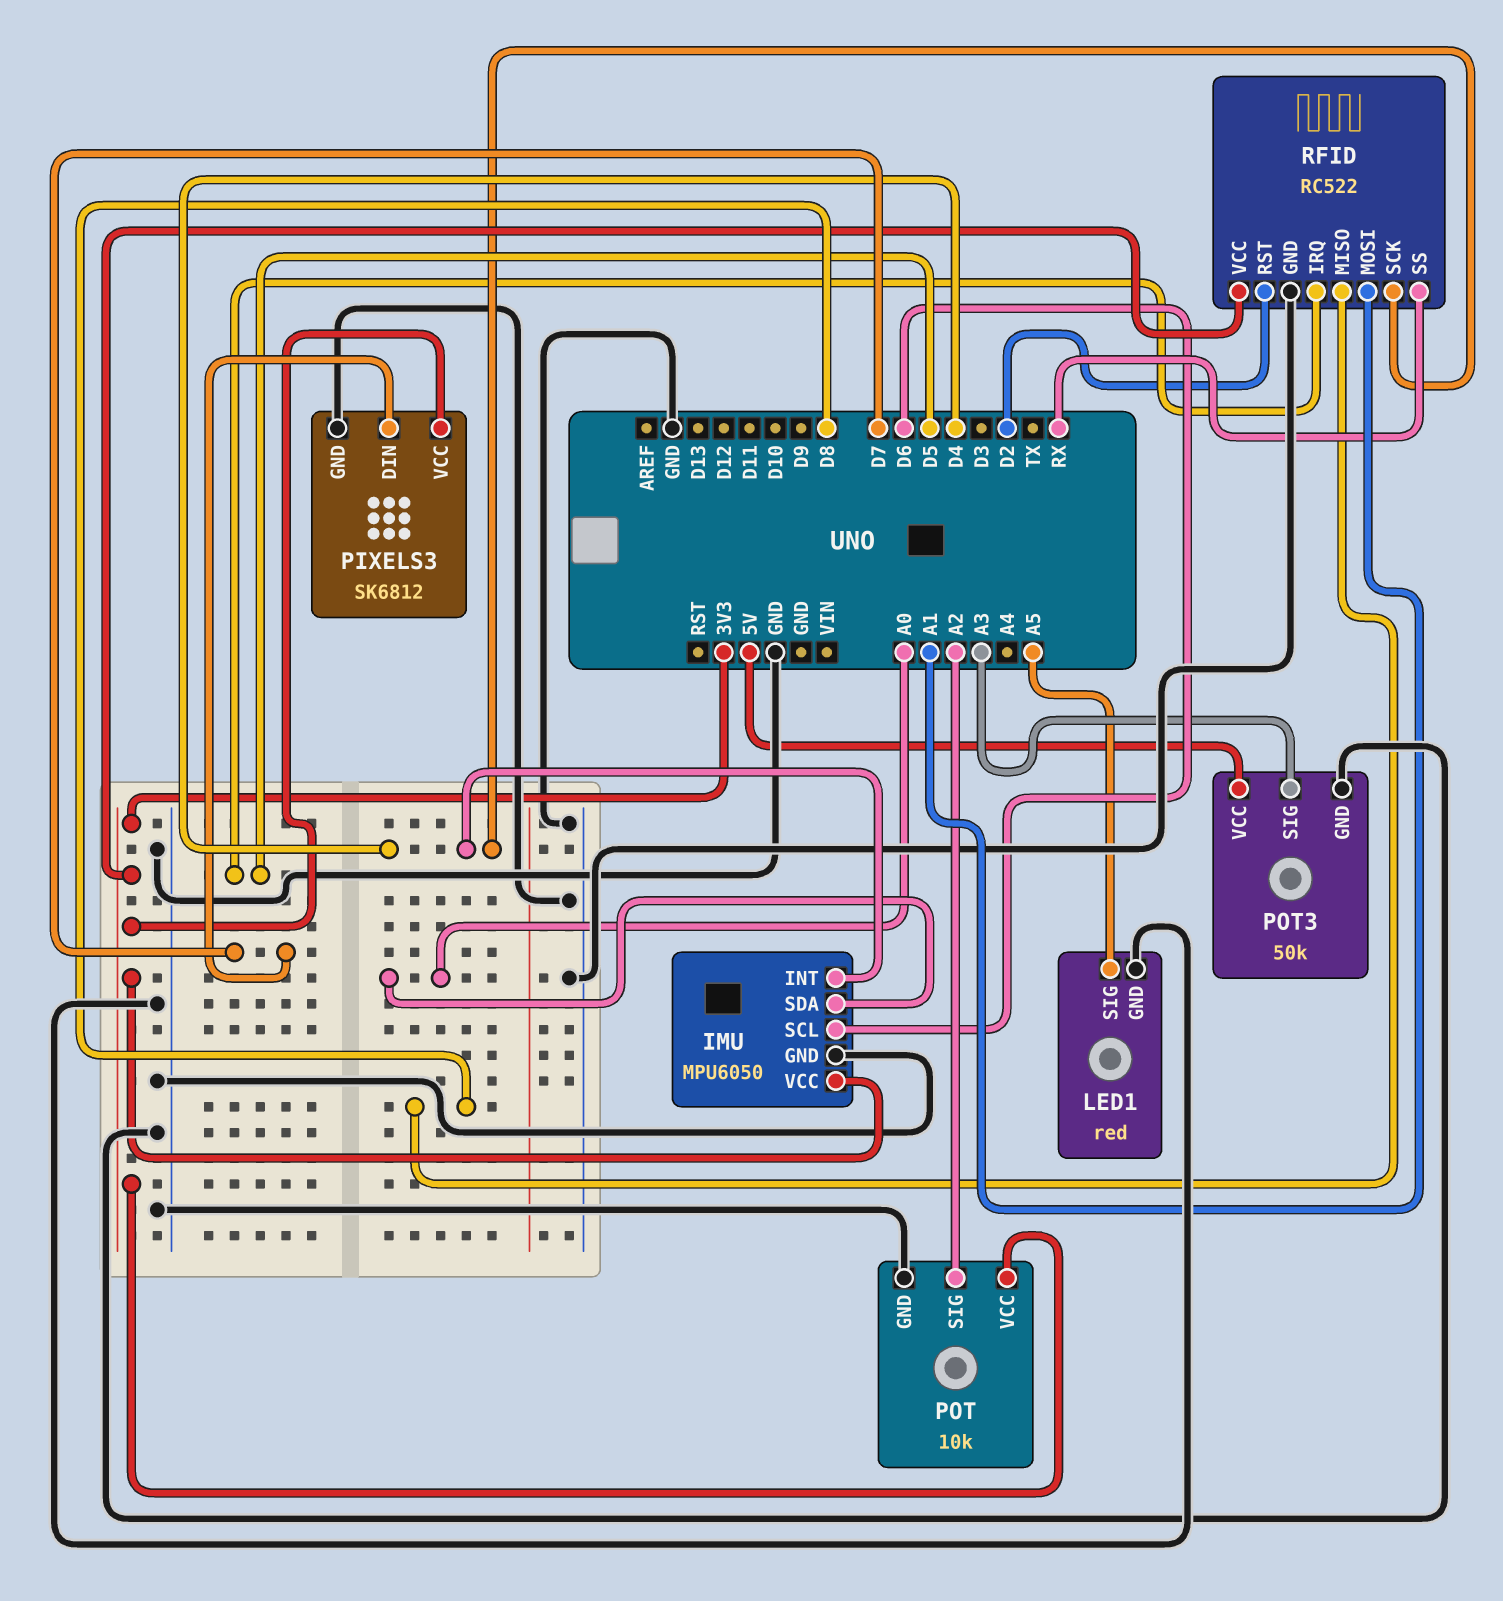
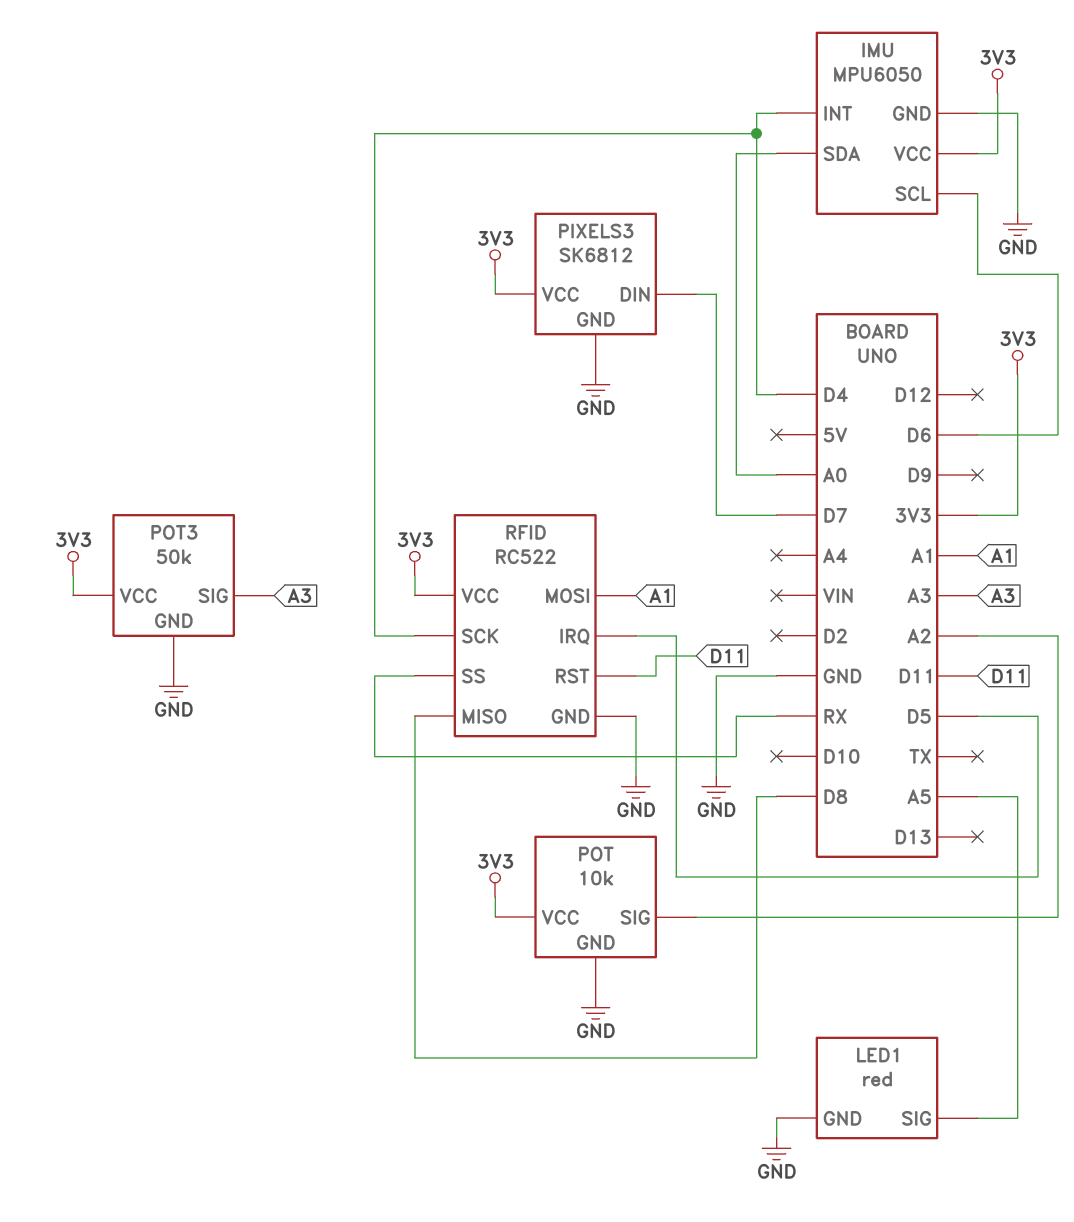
POT3 pin VCC: 5V -> 3V3
RFID pin RST: D2 -> D11

